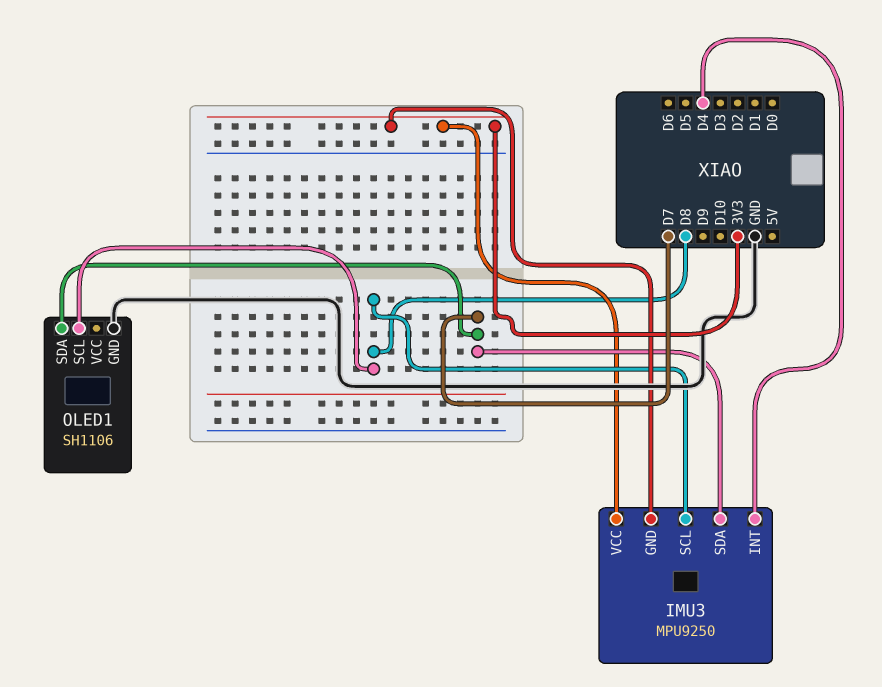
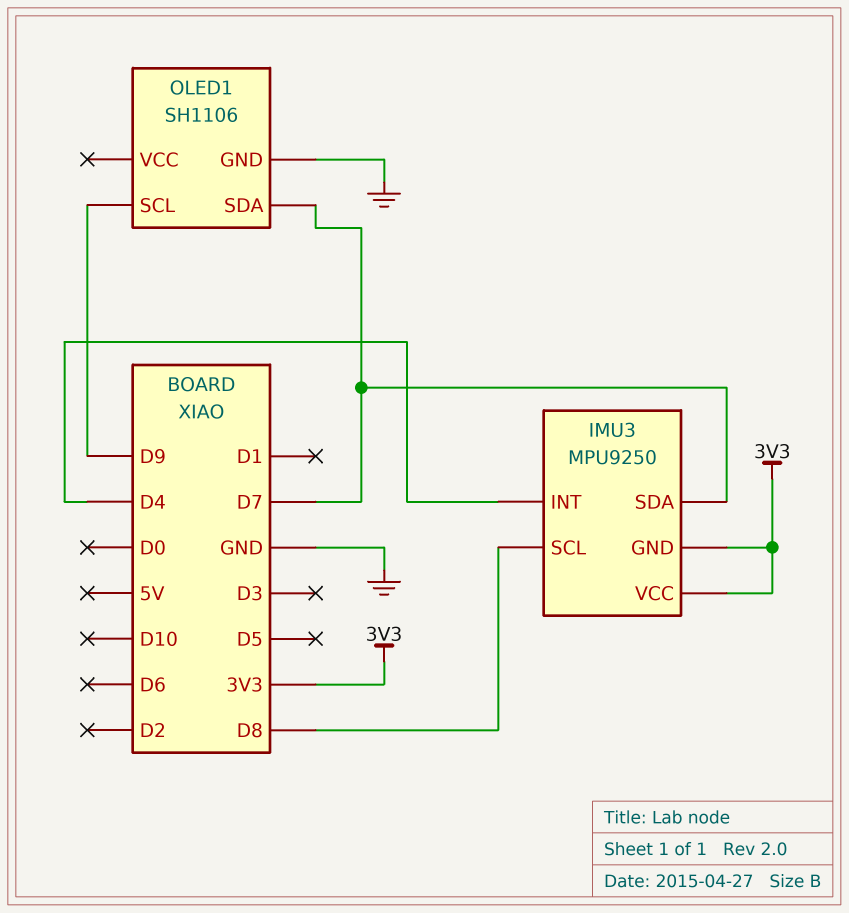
OLED1 pin SCL: D8 -> D9

